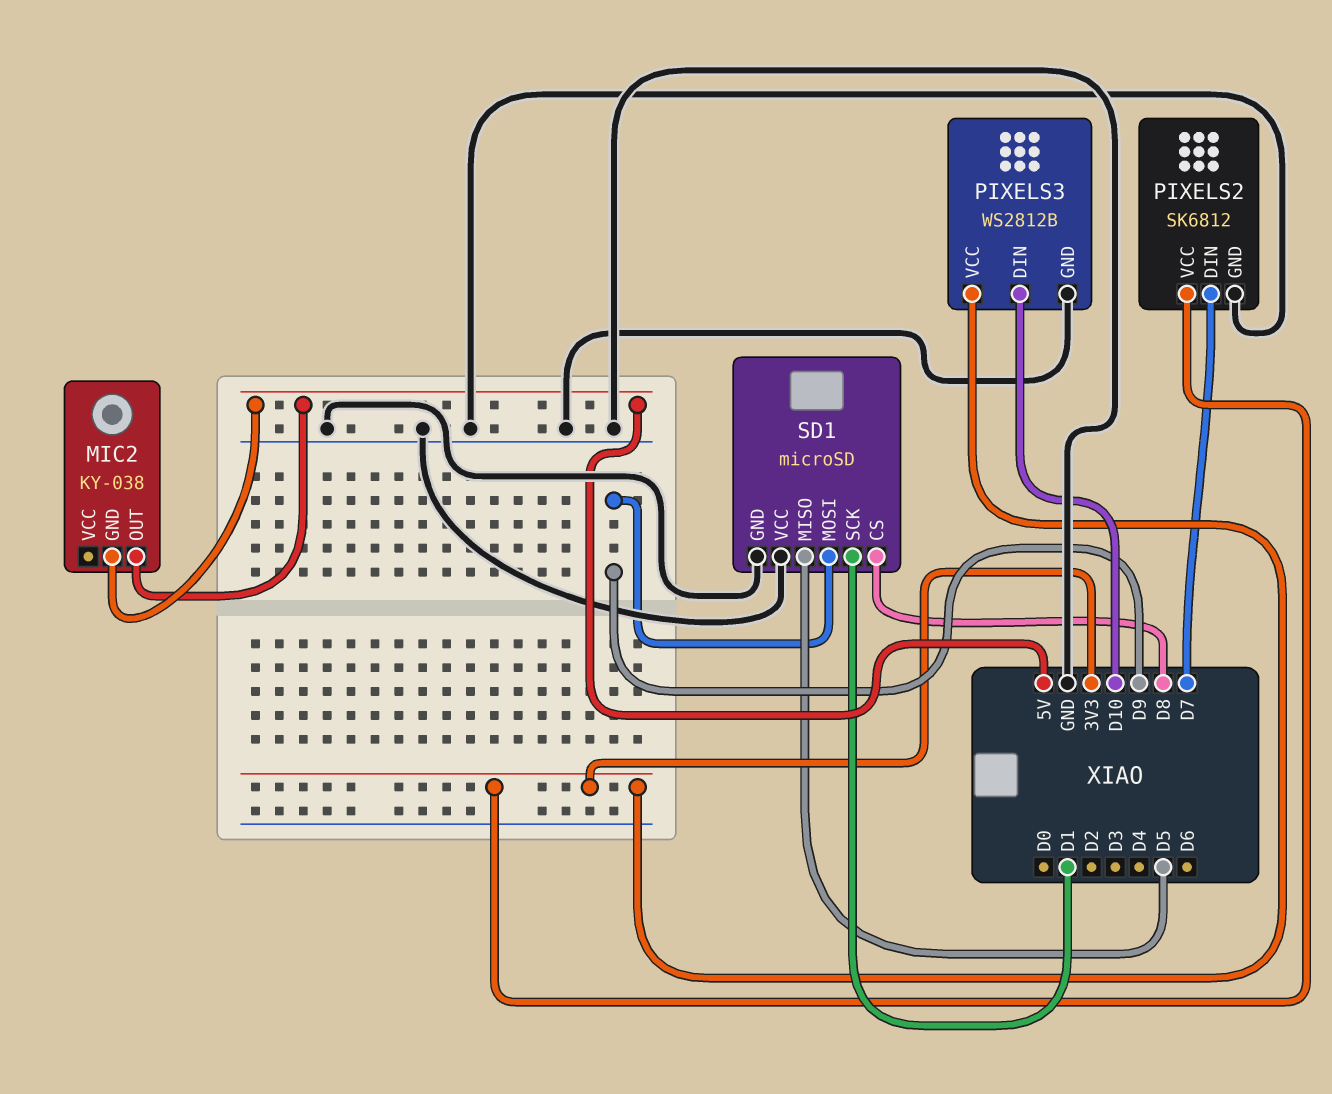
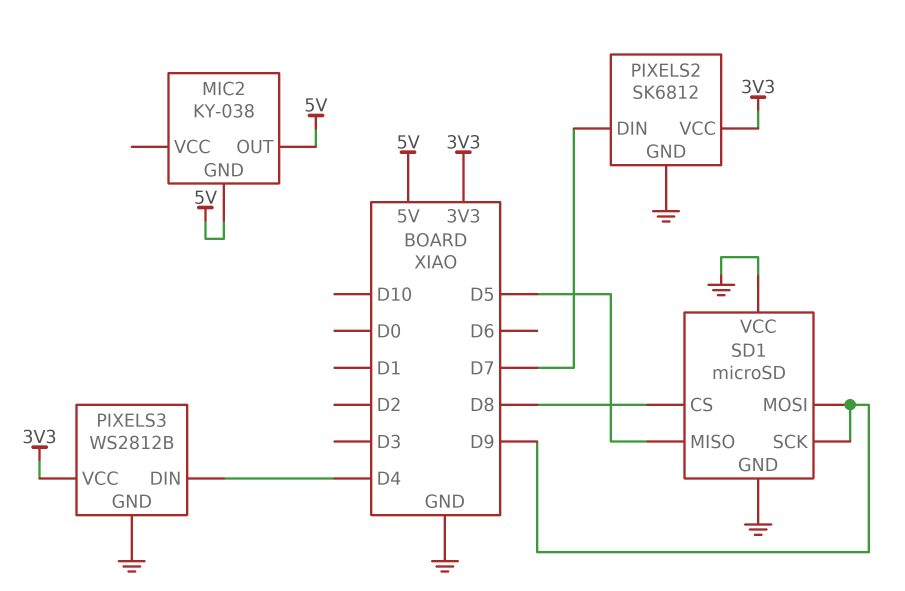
PIXELS3 pin DIN: D10 -> D4
SD1 pin SCK: D1 -> D9

